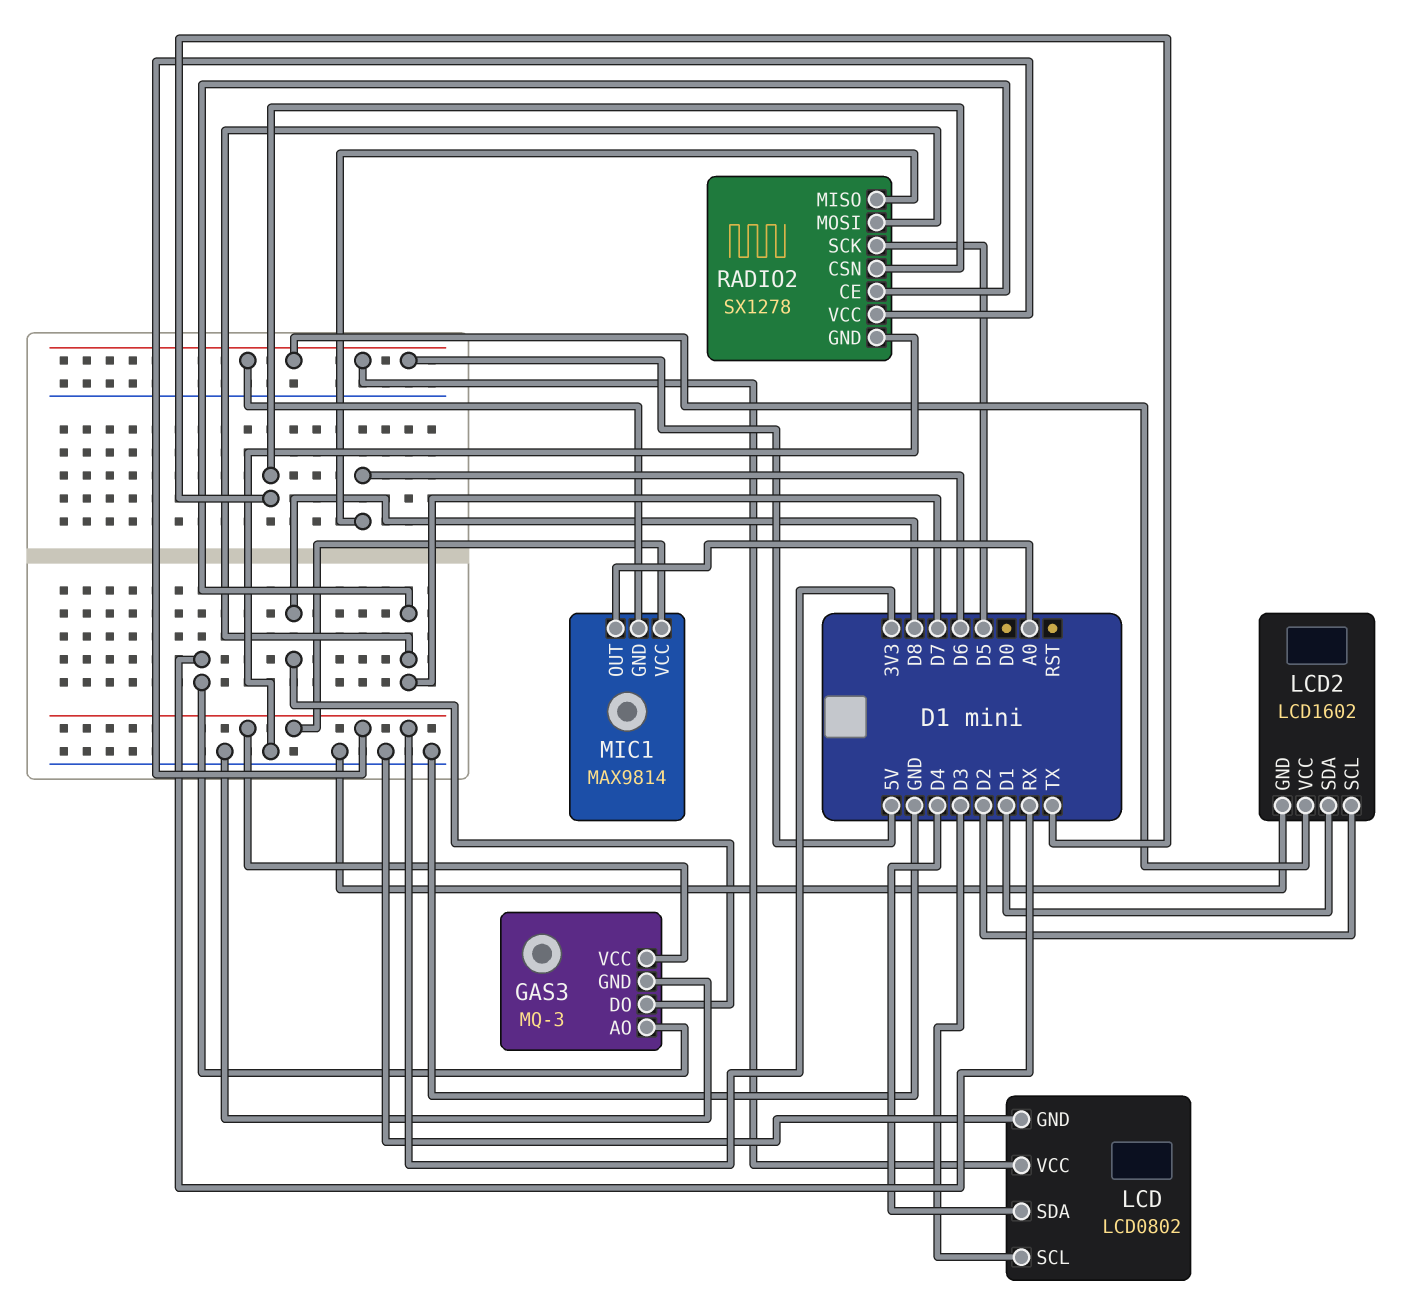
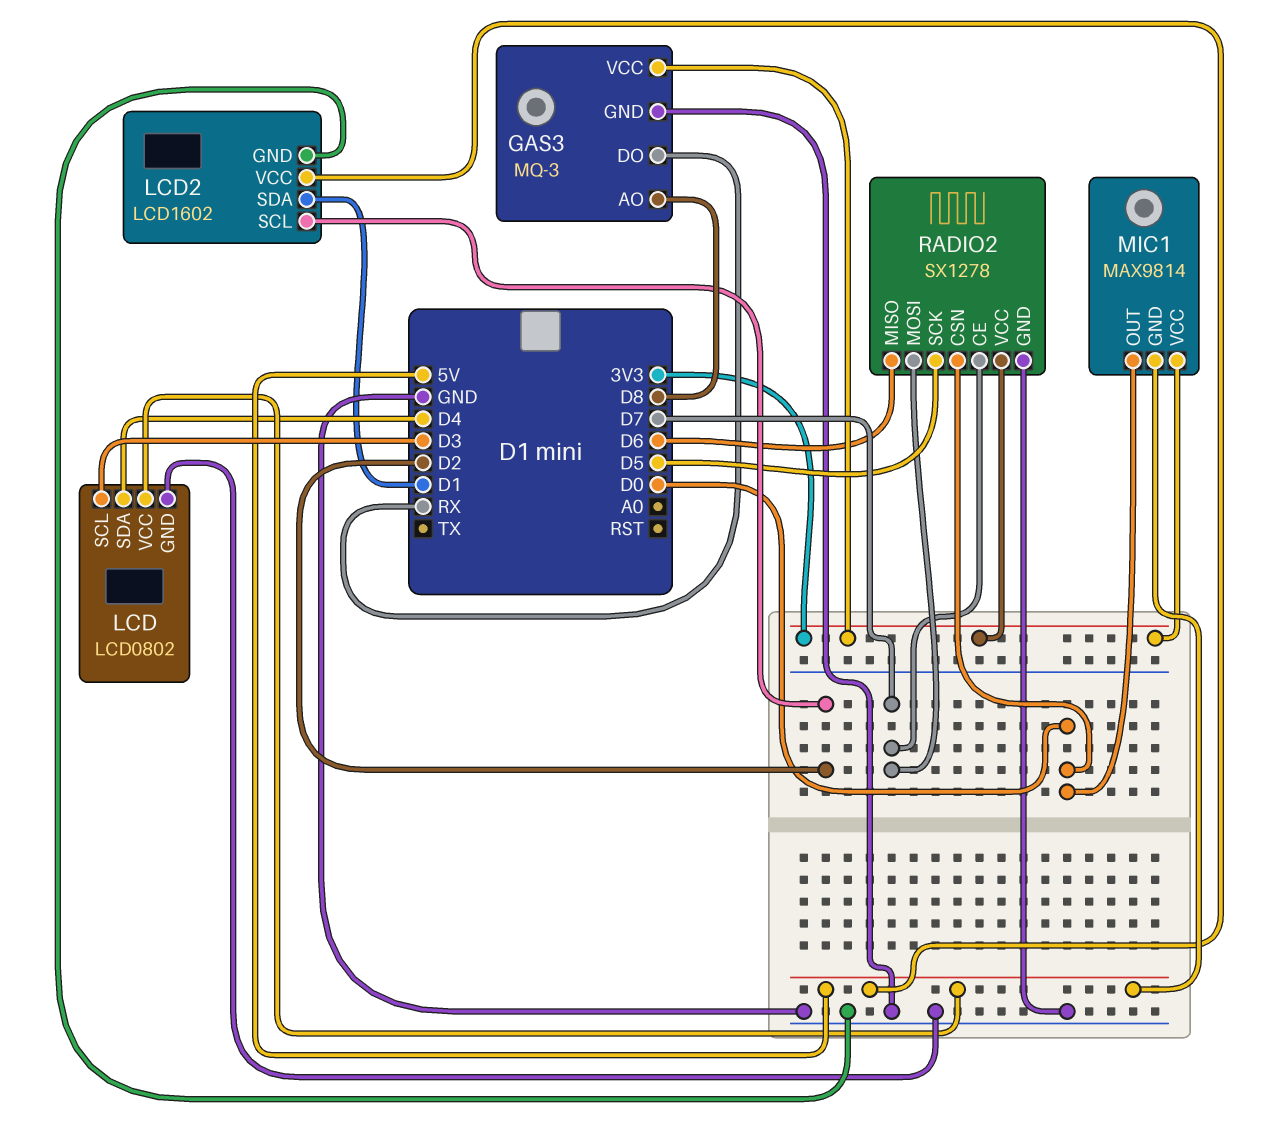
GAS3 pin AO: RX -> D8
GAS3 pin DO: D8 -> RX
MIC1 pin OUT: A0 -> D0
RADIO2 pin CSN: TX -> D0

